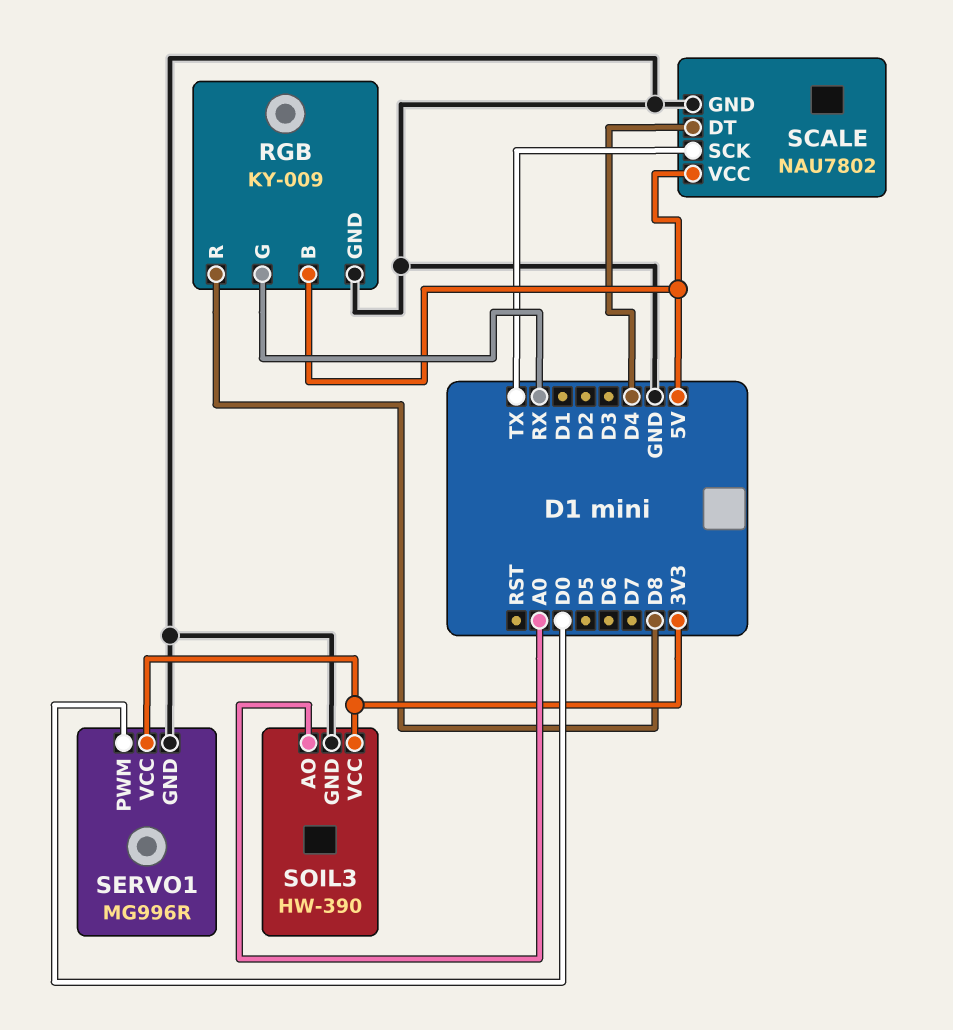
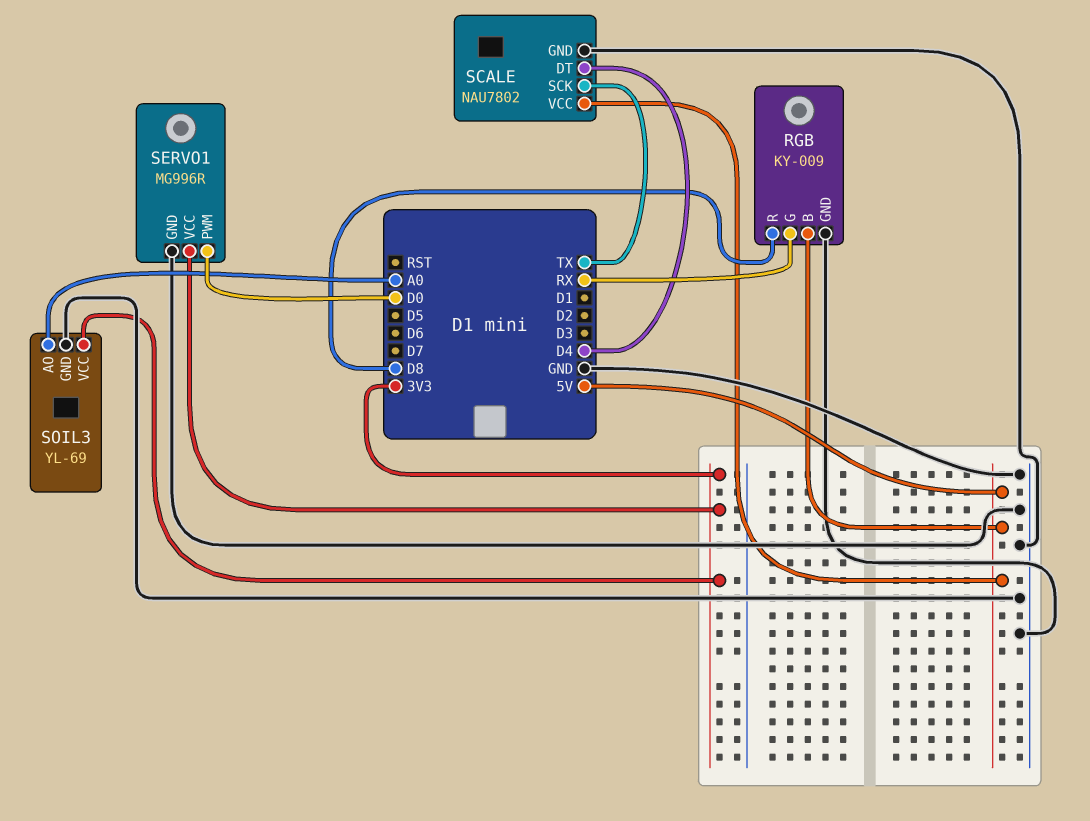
SOIL3: HW-390 -> YL-69

